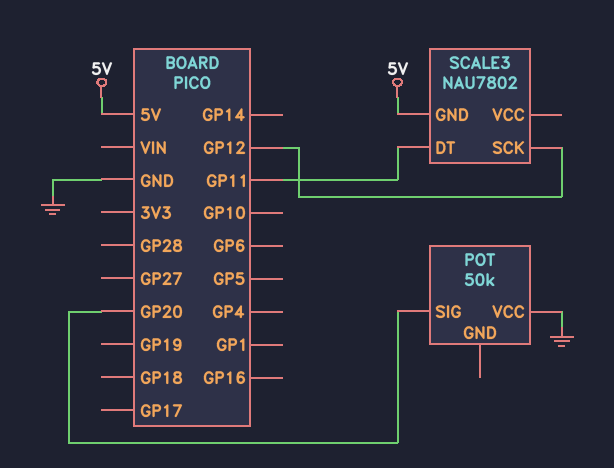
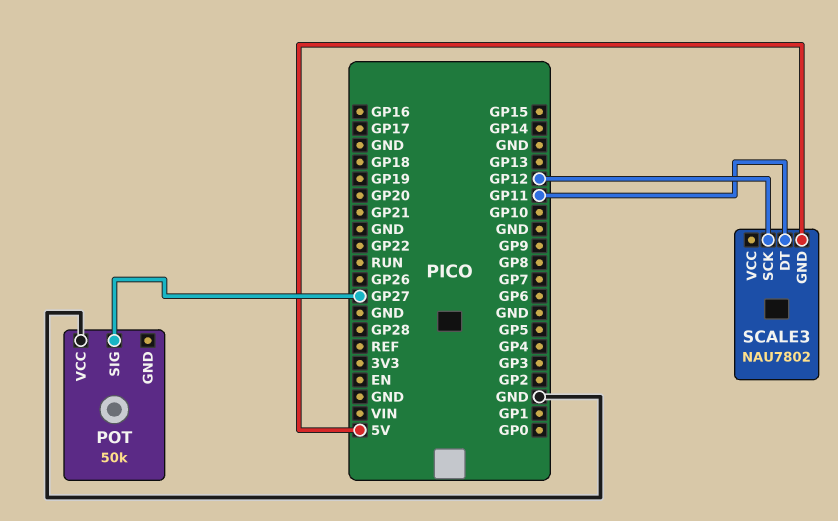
POT pin SIG: GP20 -> GP27

